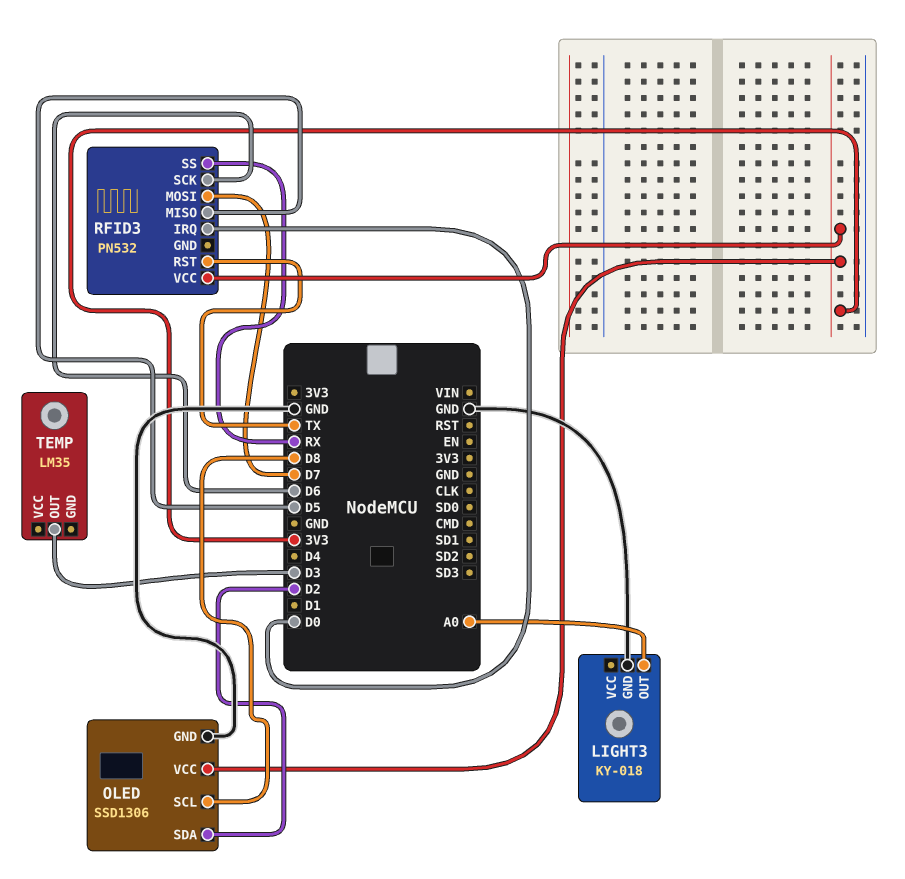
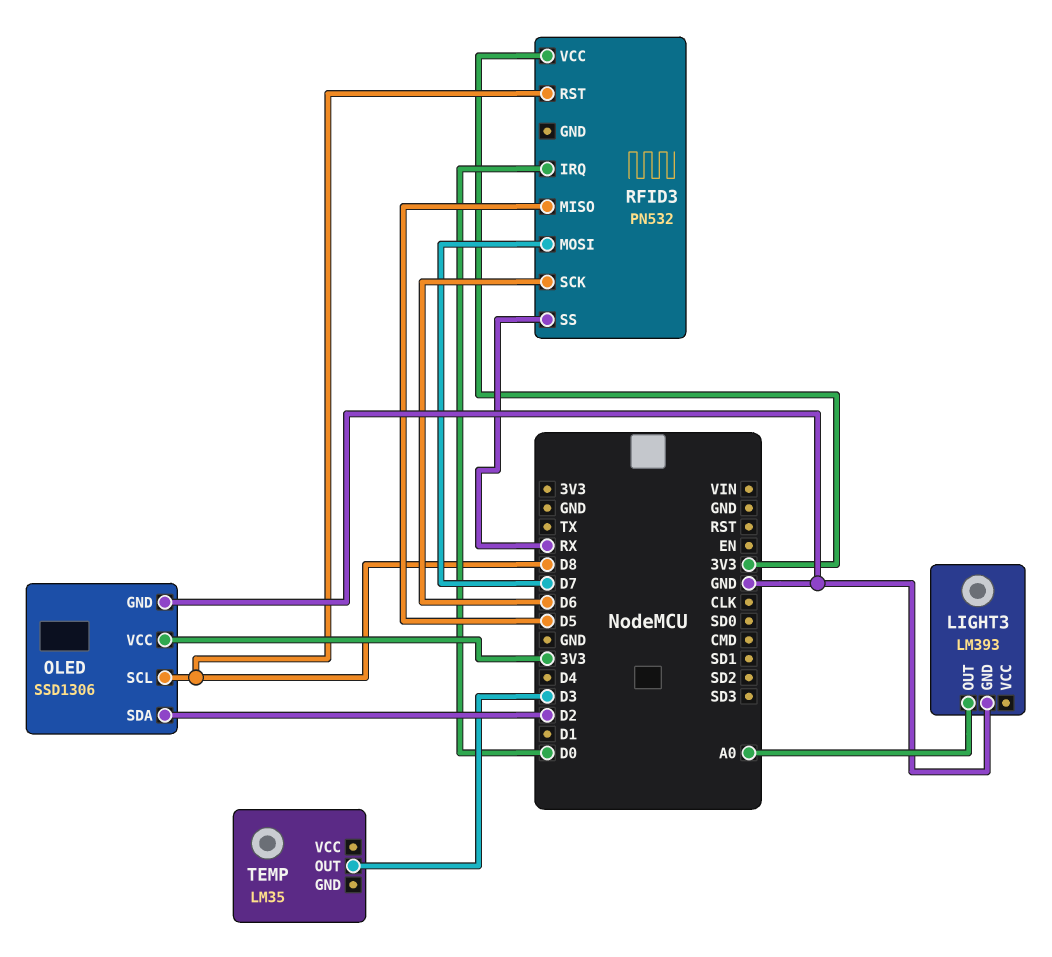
LIGHT3: KY-018 -> LM393
RFID3 pin RST: TX -> D8

